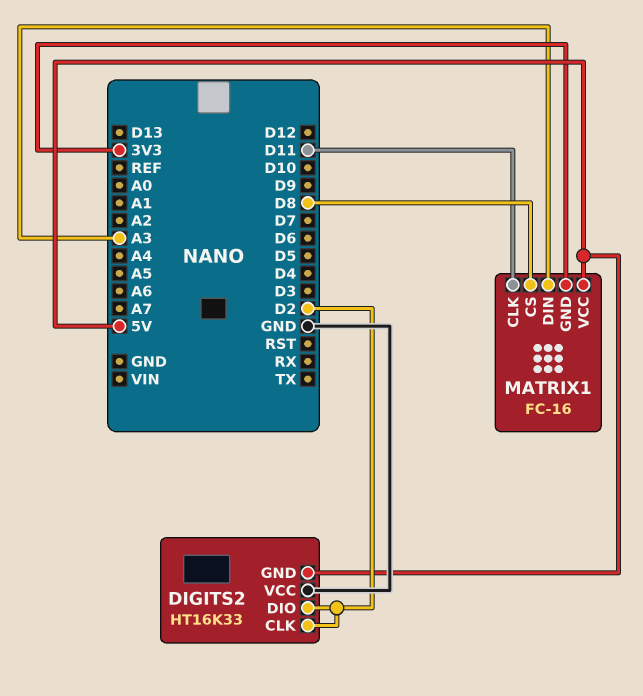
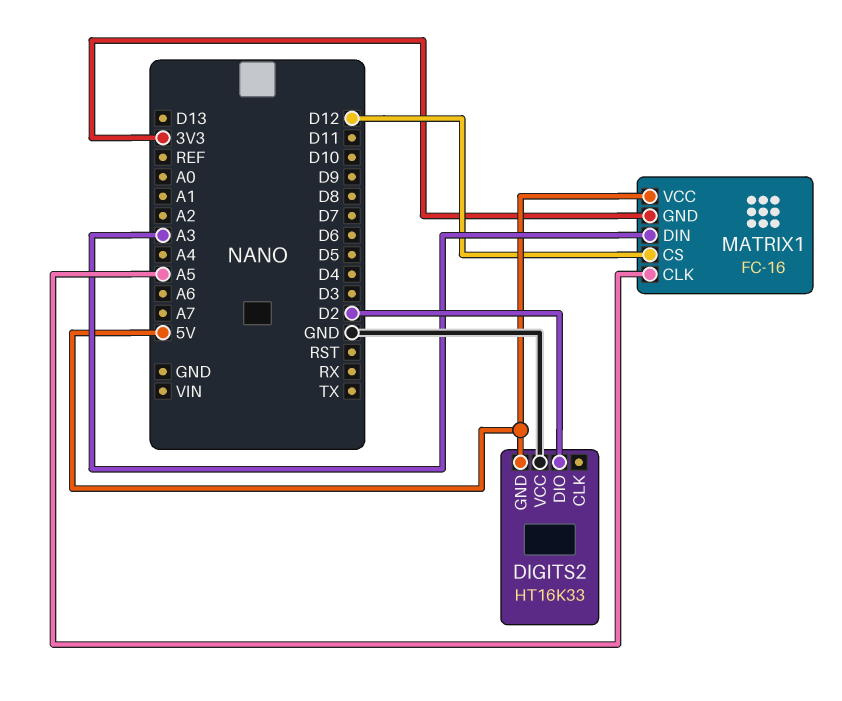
DIGITS2 pin CLK: D2 -> none
MATRIX1 pin CLK: D11 -> A5
MATRIX1 pin CS: D8 -> D12

